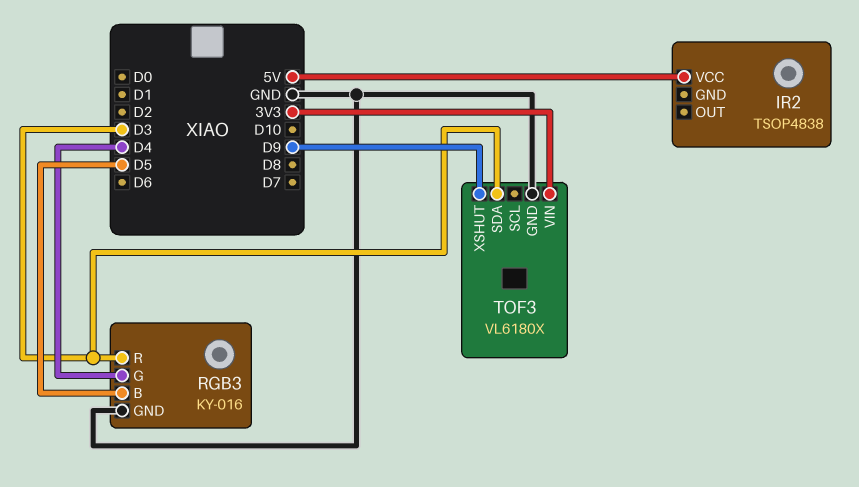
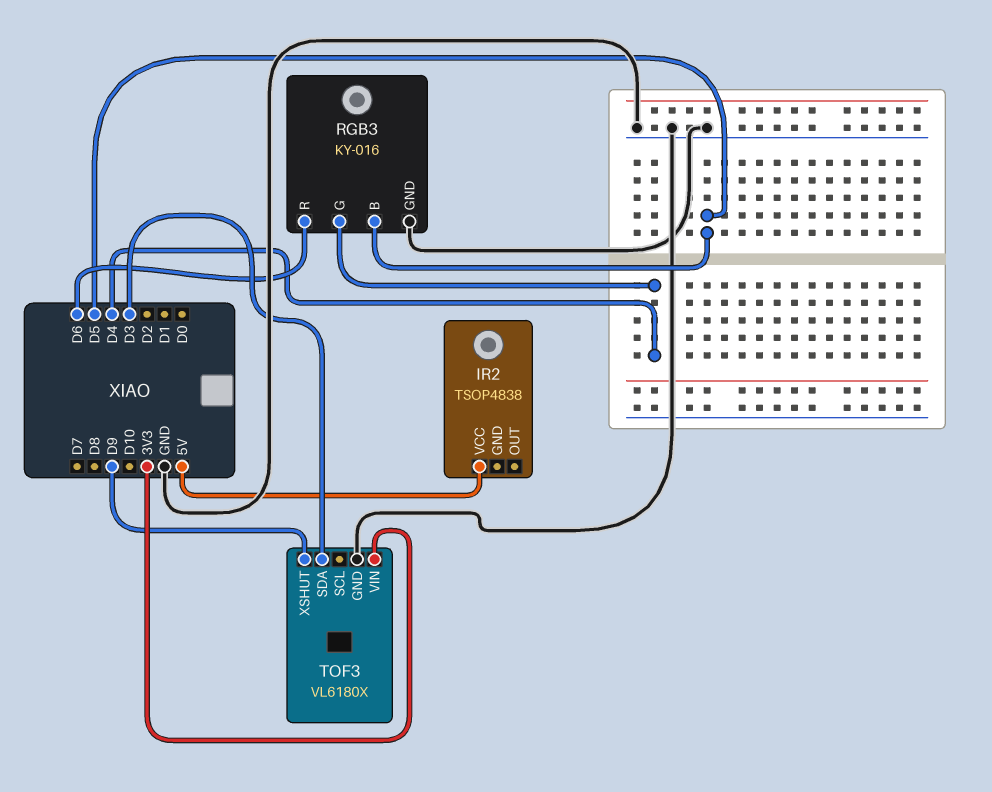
RGB3 pin R: D3 -> D6

